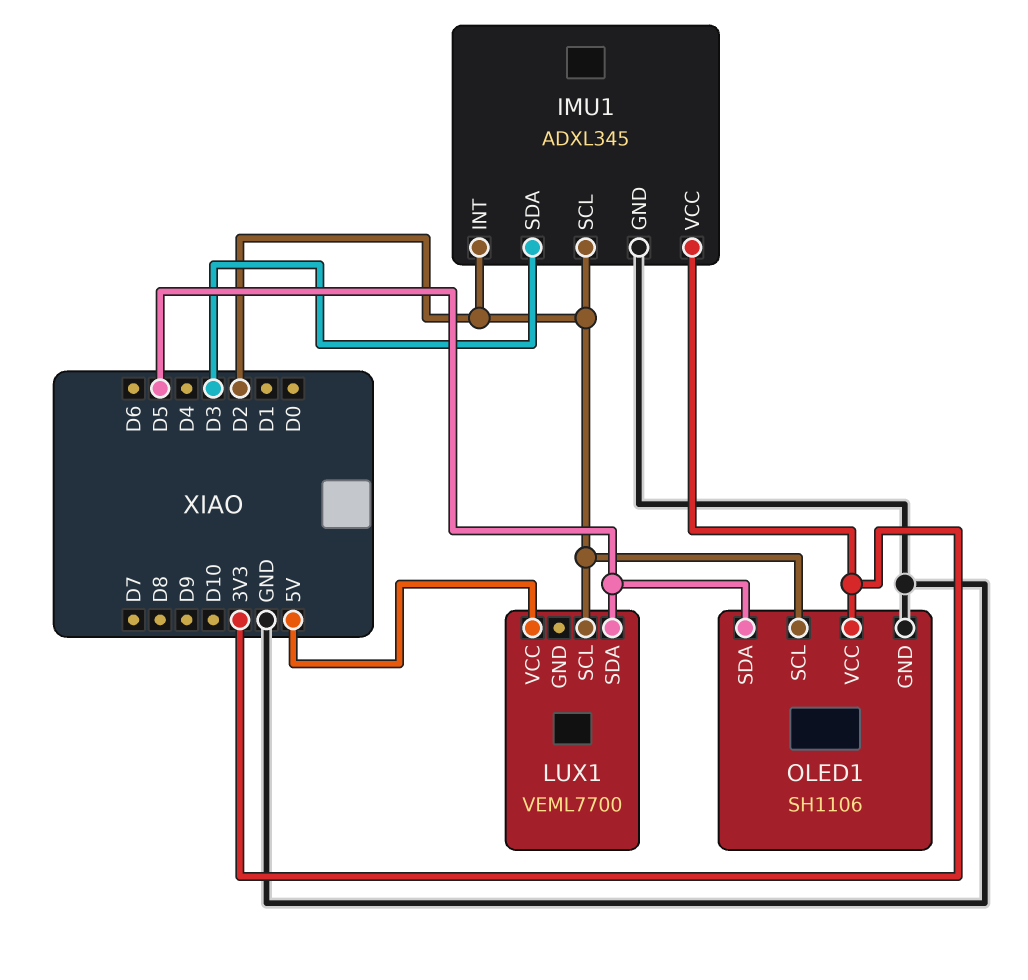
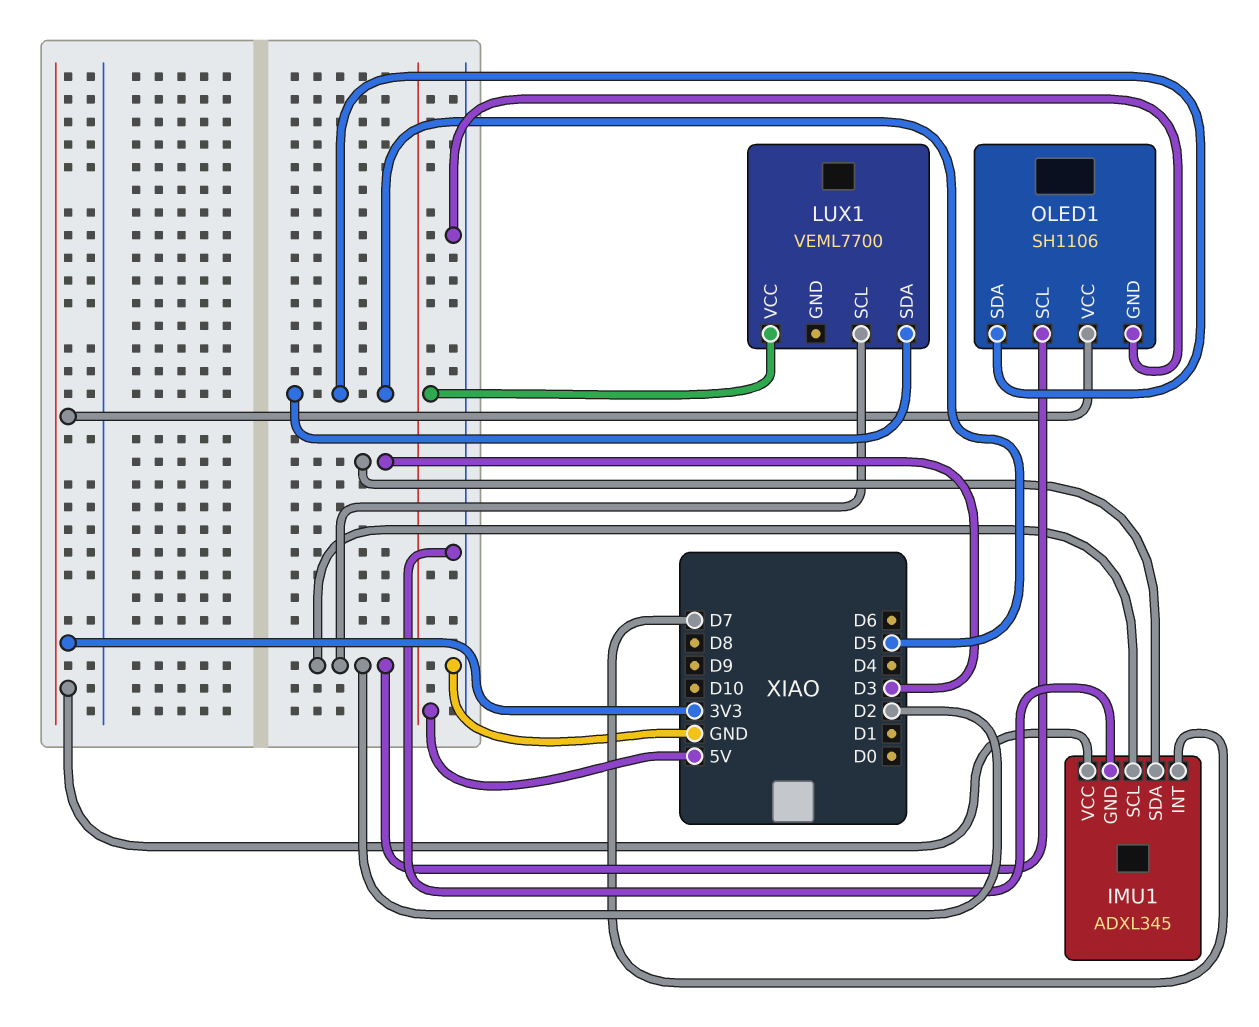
IMU1 pin INT: D2 -> D7

